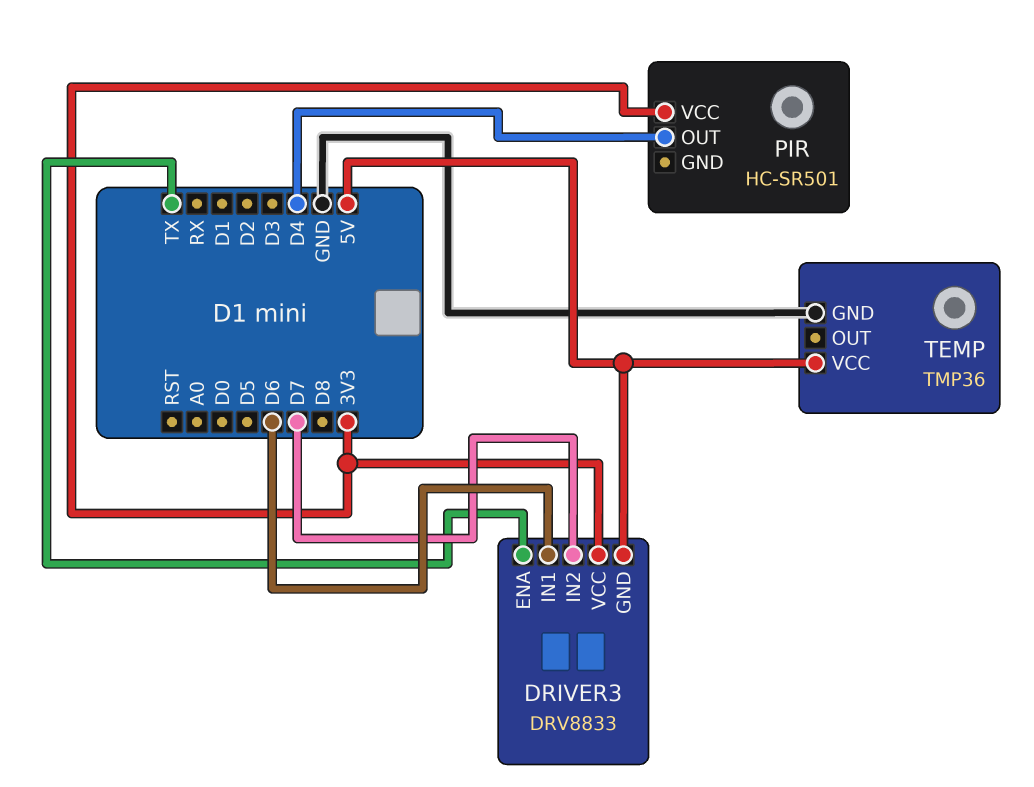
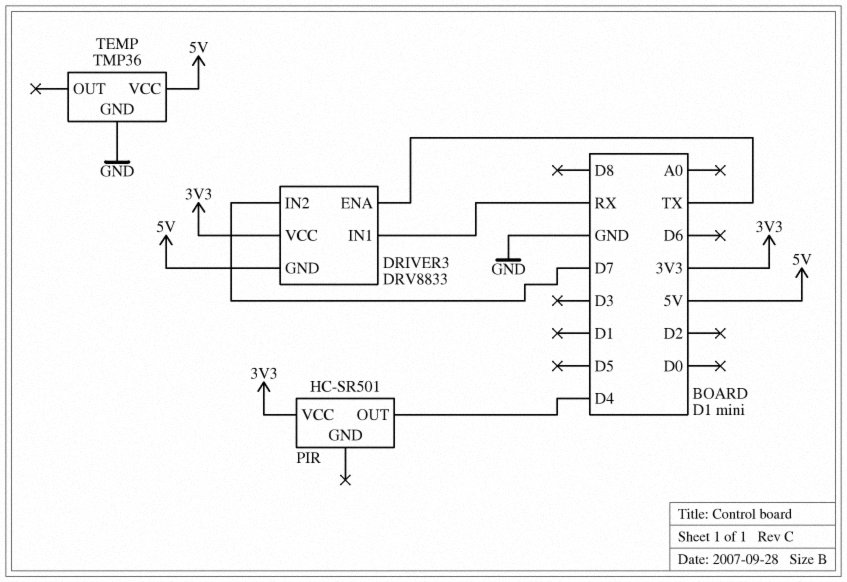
DRIVER3 pin IN1: D6 -> RX

